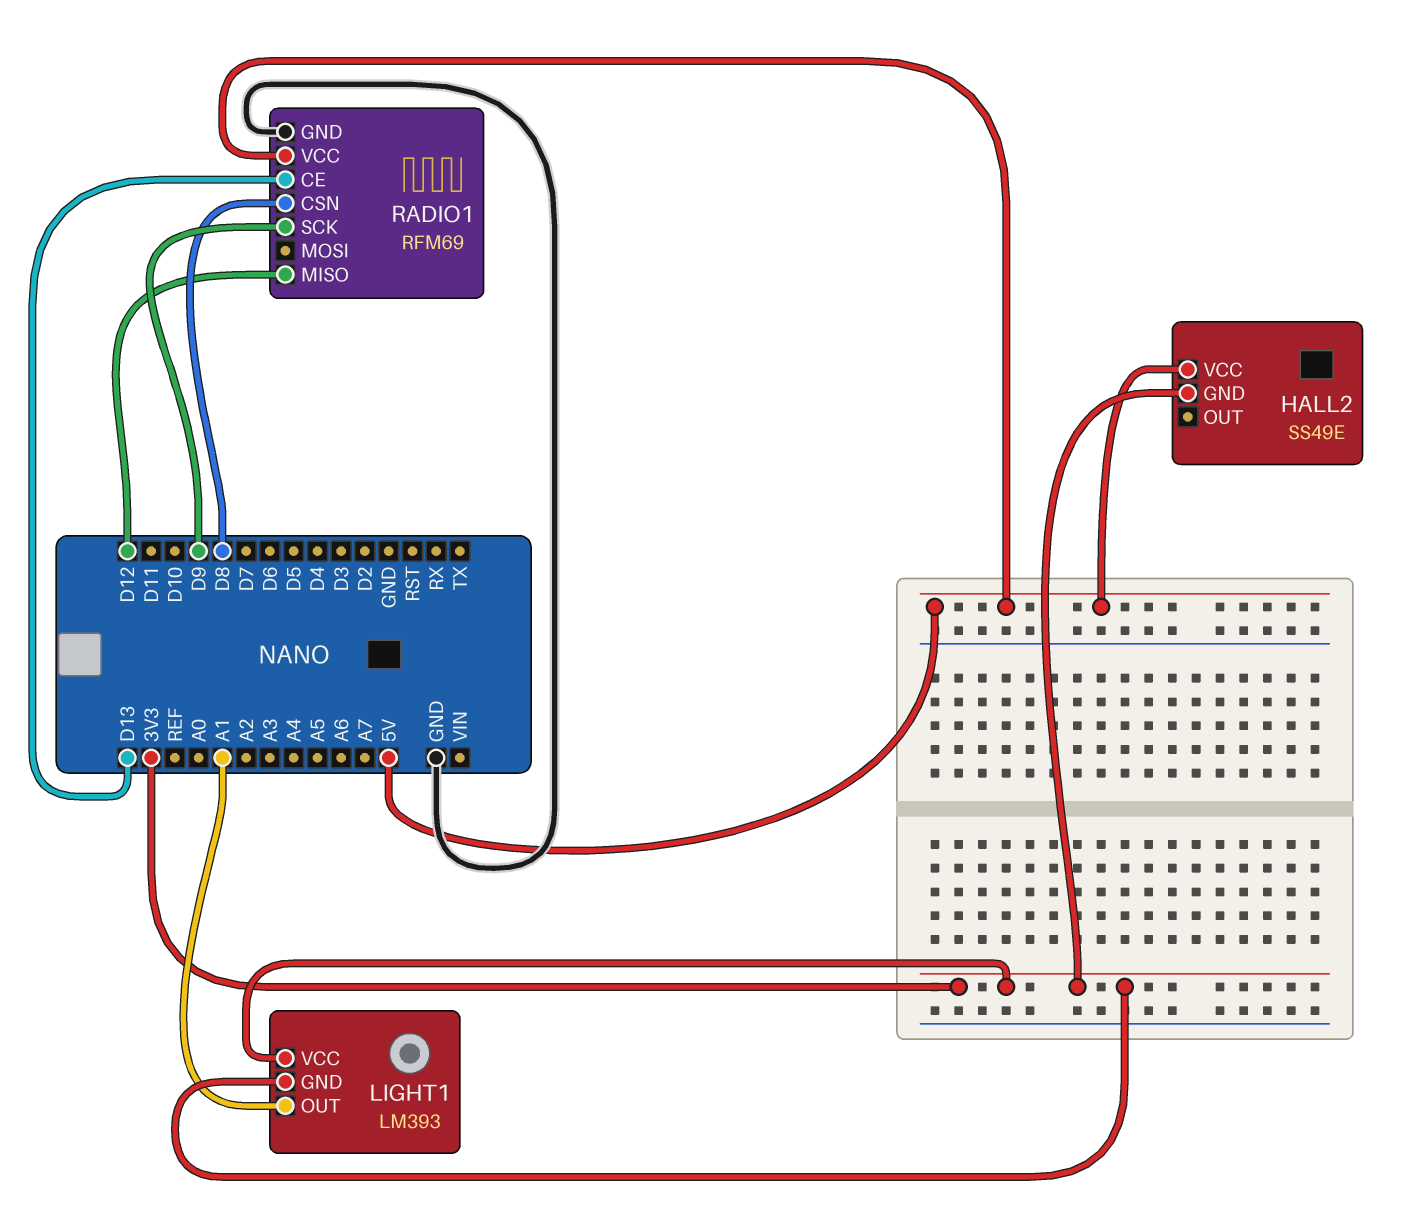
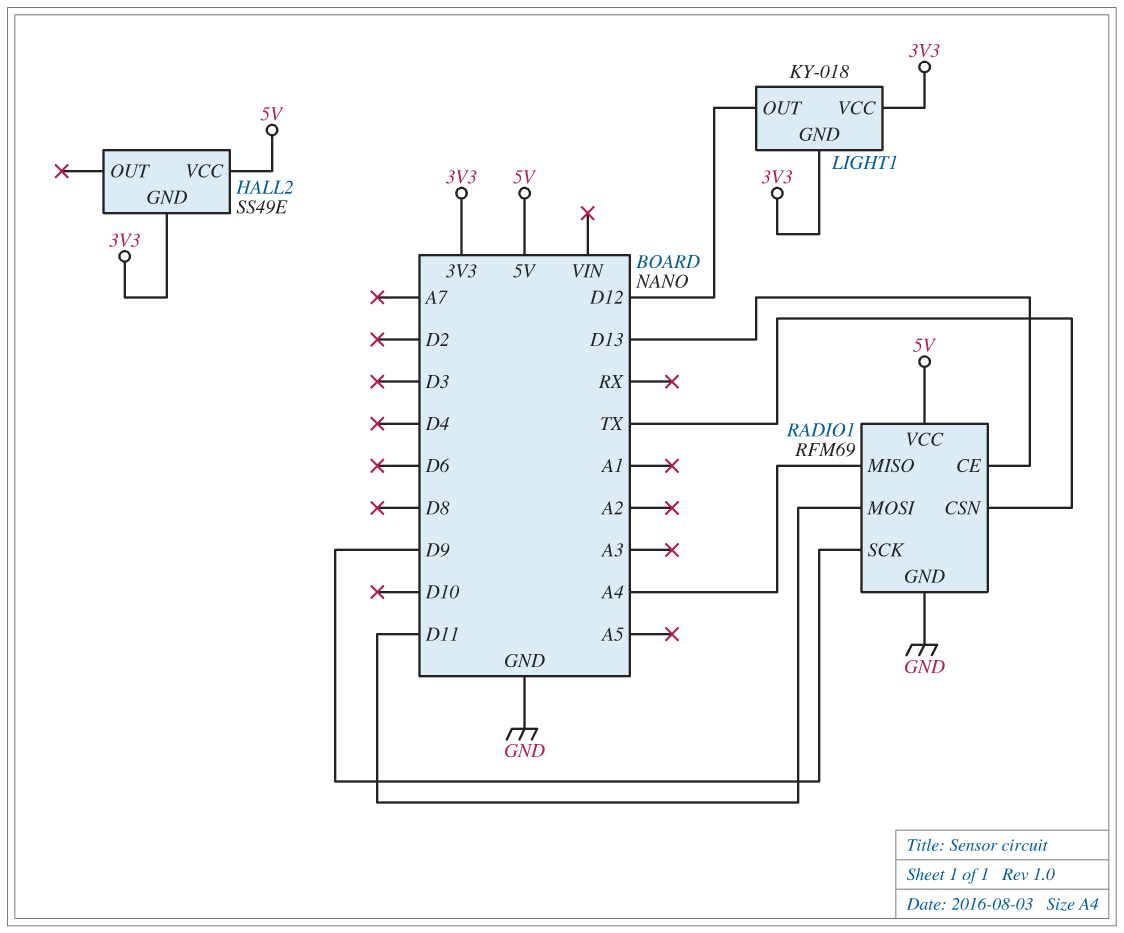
LIGHT1: LM393 -> KY-018
LIGHT1 pin OUT: A1 -> D12
RADIO1 pin CSN: D8 -> TX
RADIO1 pin MISO: D12 -> A4
RADIO1 pin MOSI: none -> D11

